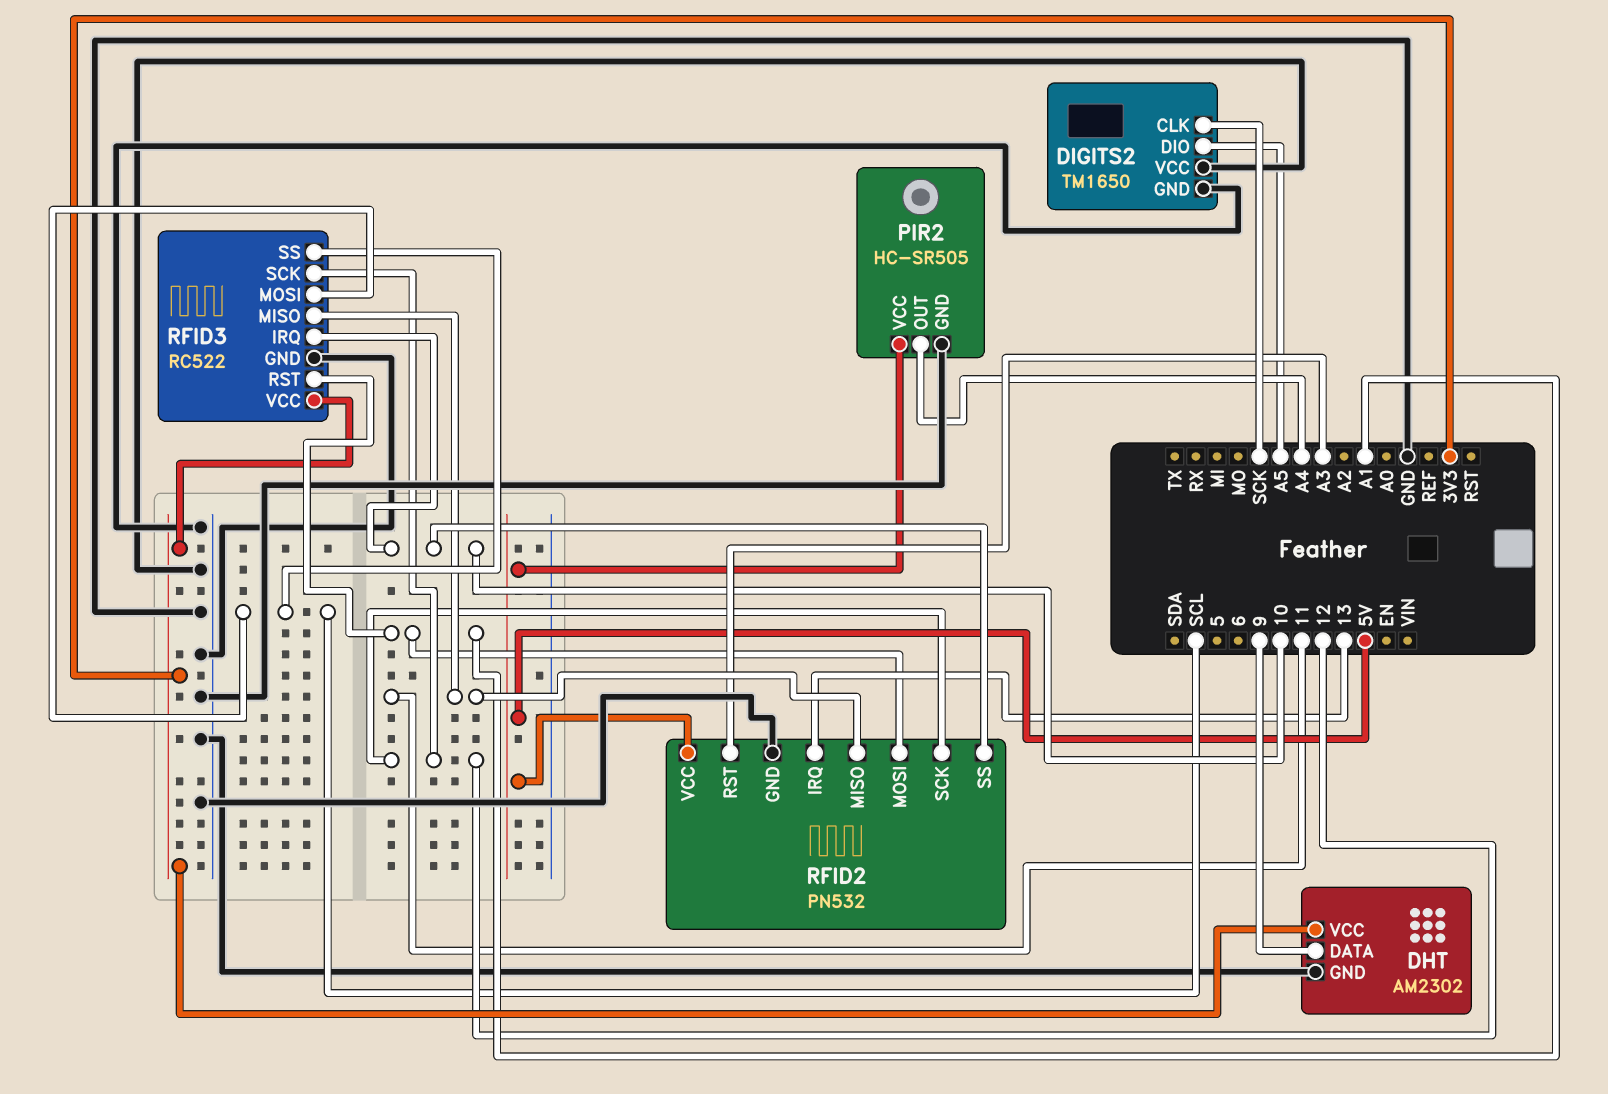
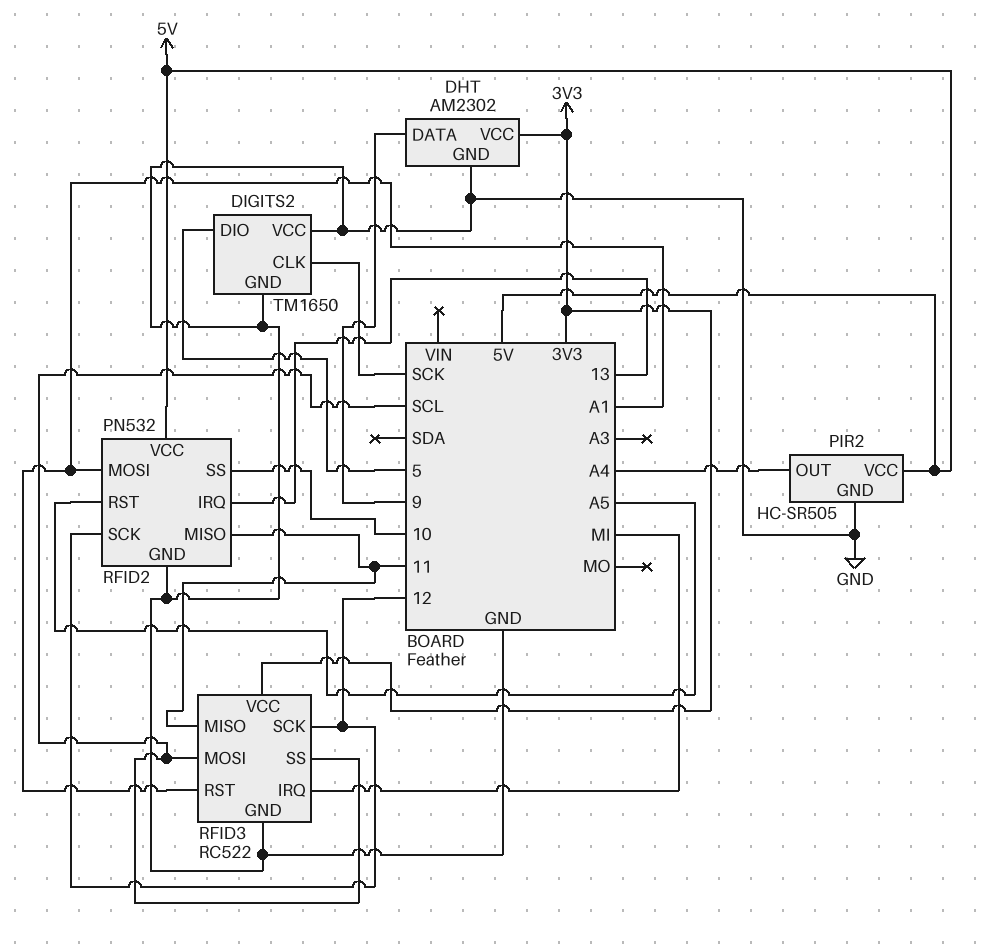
DIGITS2 pin DIO: A5 -> 5
RFID2 pin RST: A3 -> A5
RFID3 pin IRQ: 10 -> MI

